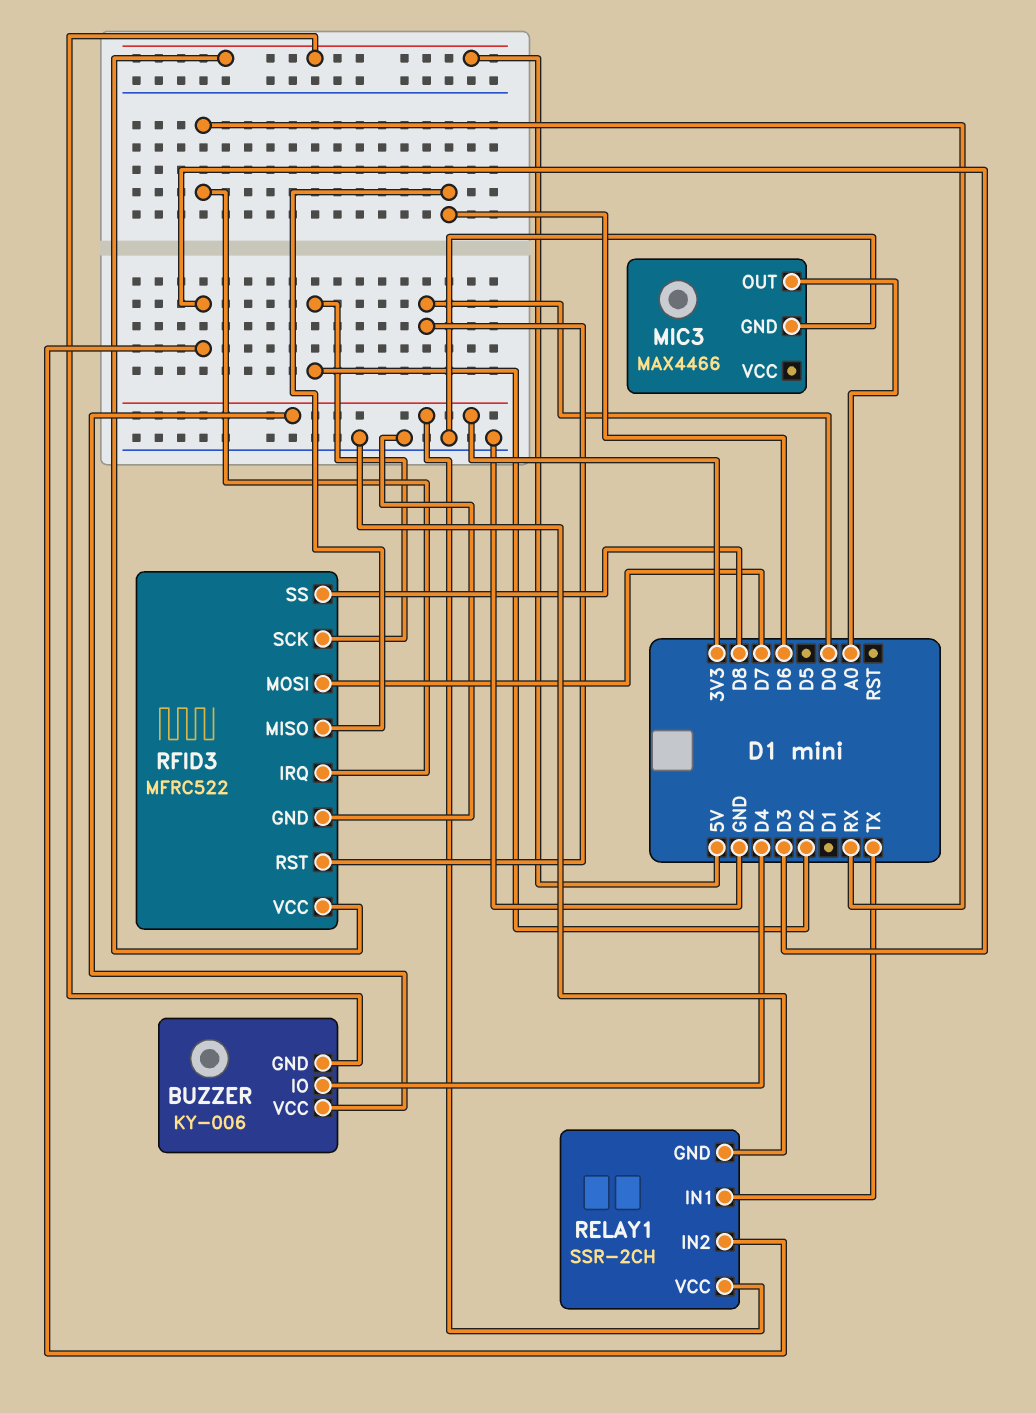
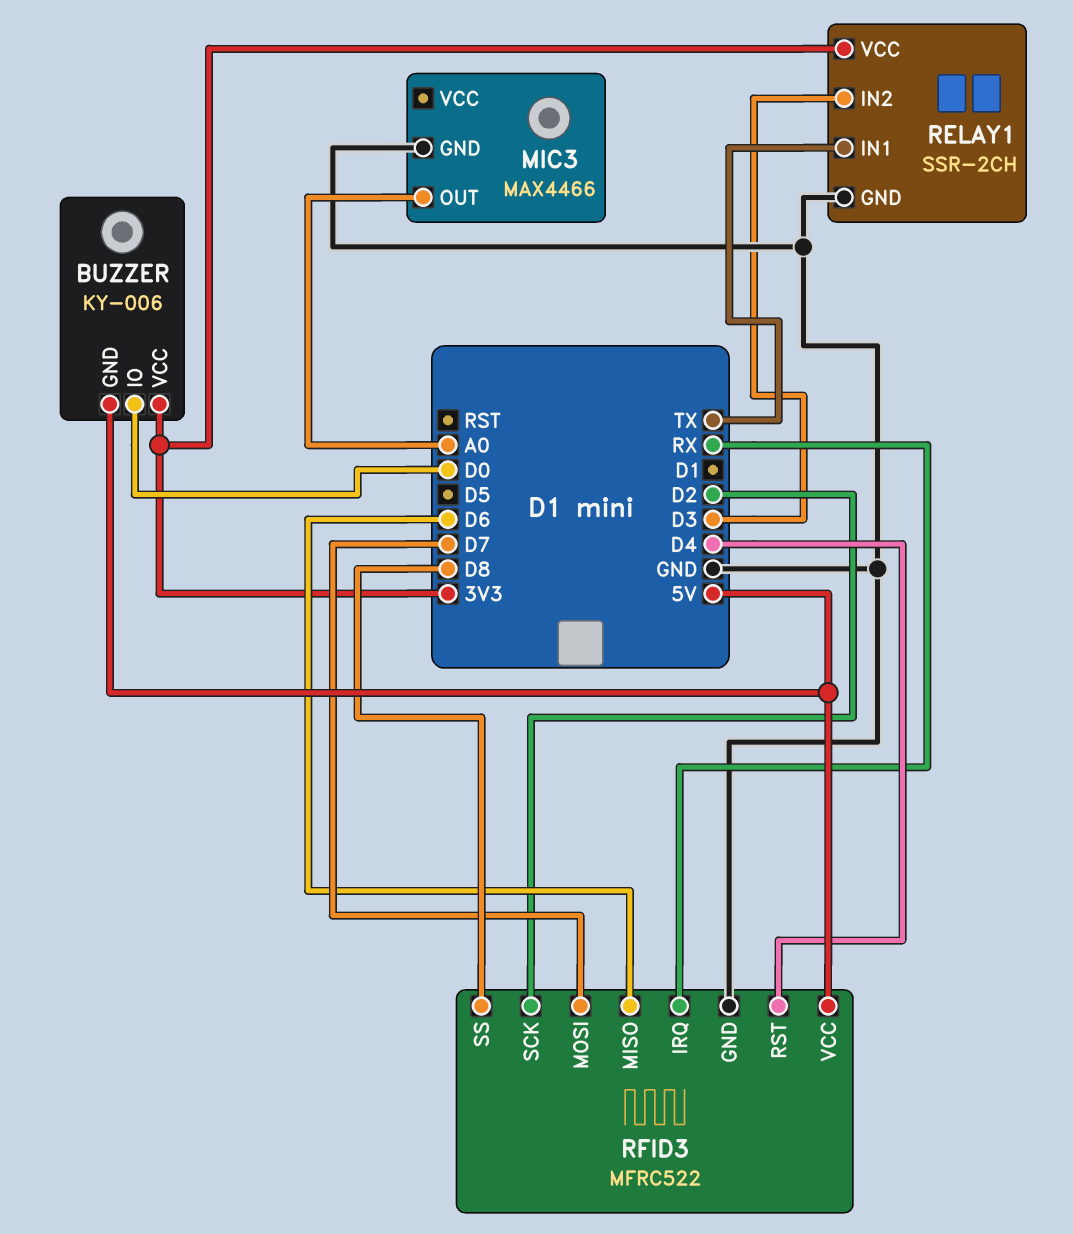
BUZZER pin IO: D4 -> D0
RFID3 pin RST: D0 -> D4

